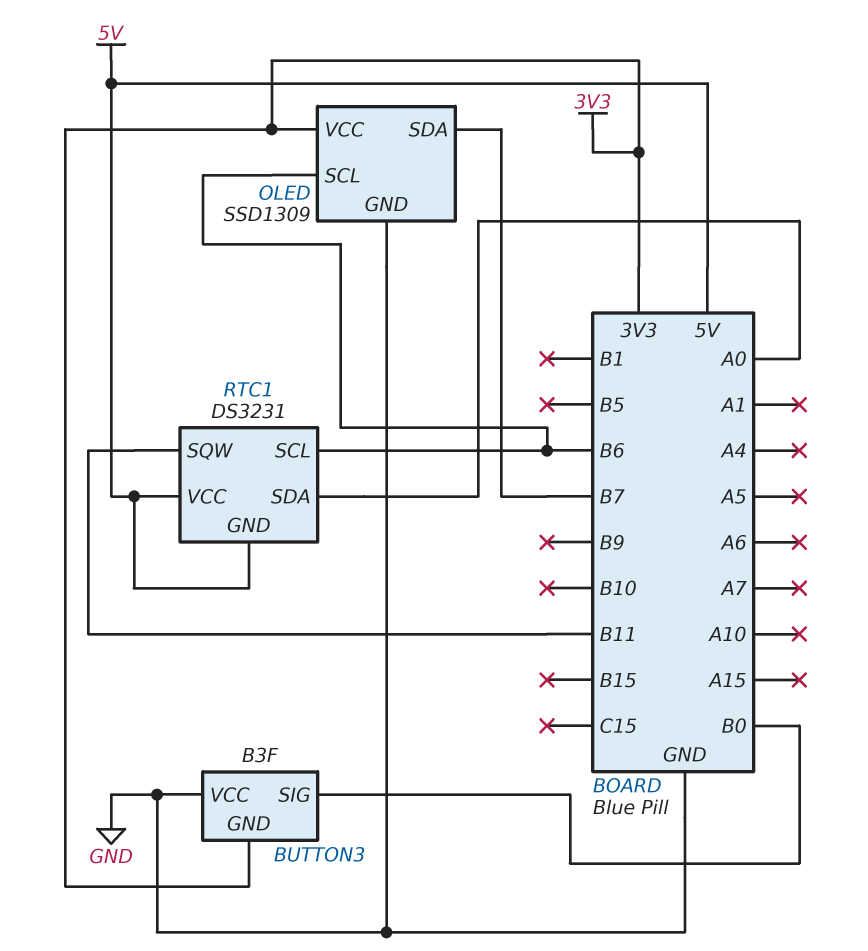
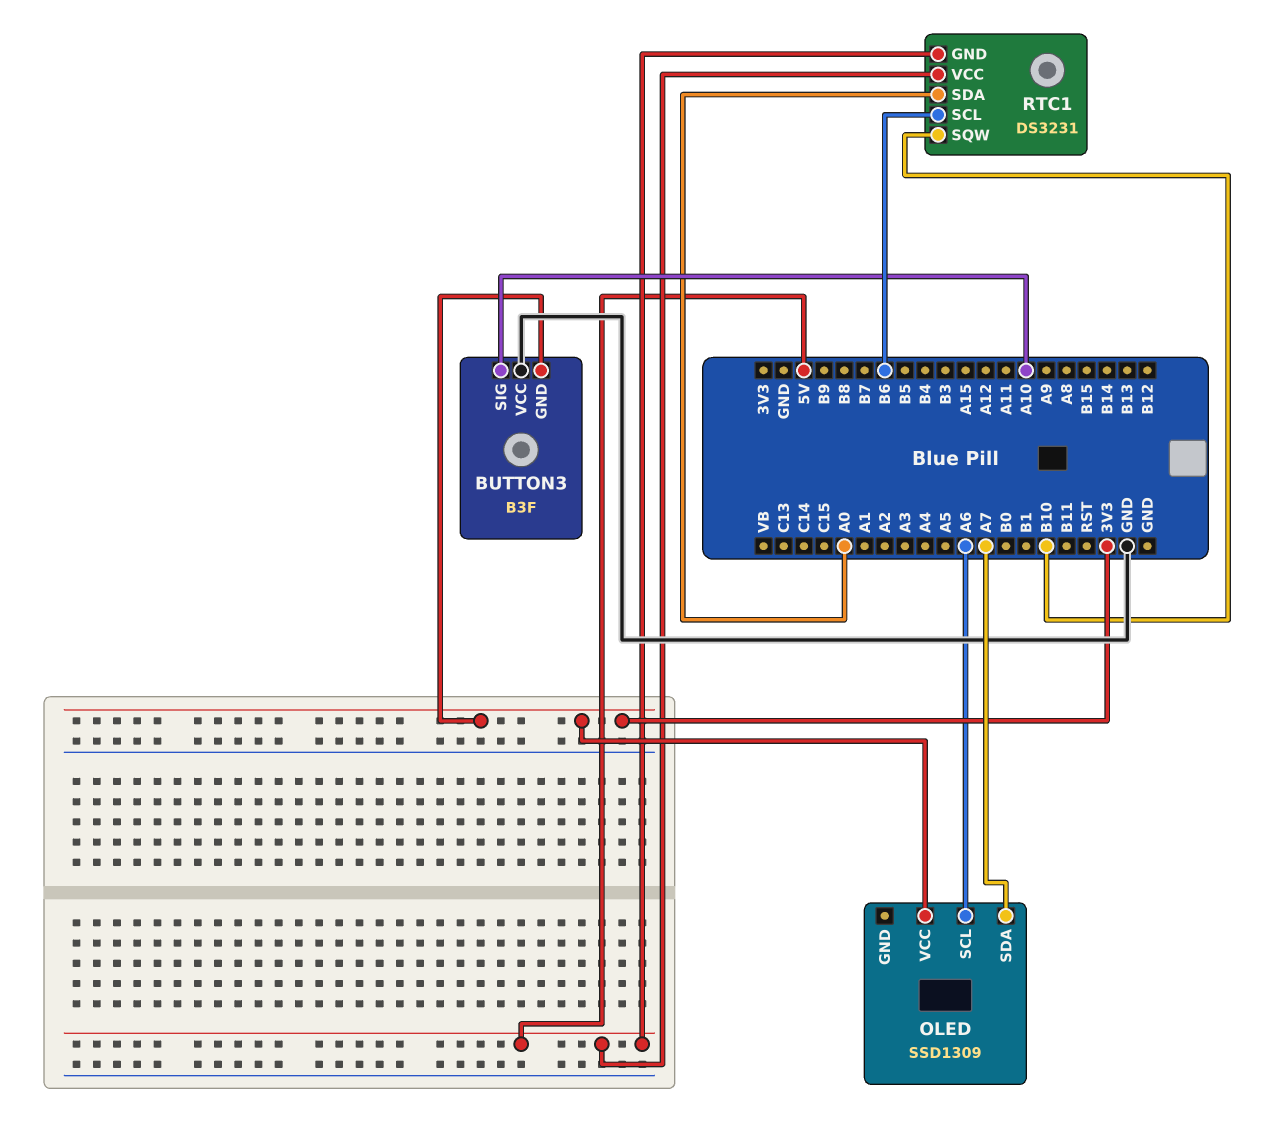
BUTTON3 pin SIG: B0 -> A10
OLED pin GND: GND -> none
OLED pin SCL: B6 -> A6
OLED pin SDA: B7 -> A7
RTC1 pin SQW: B11 -> B10

